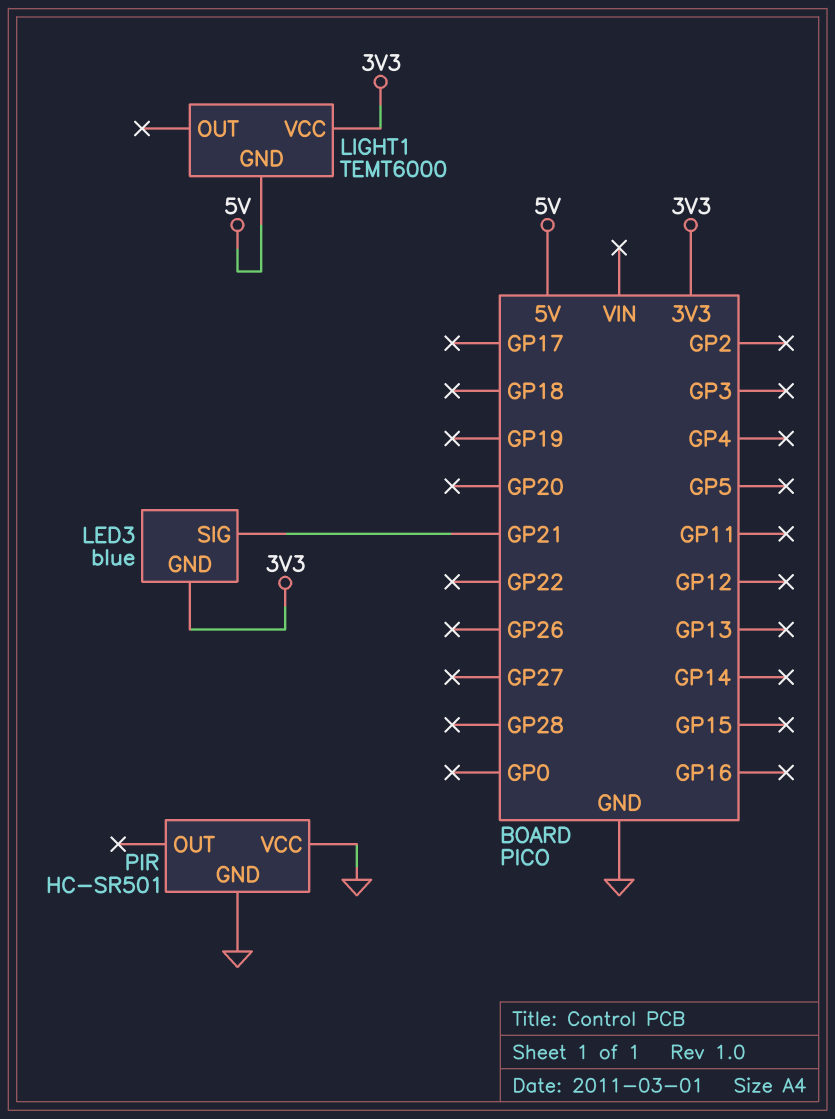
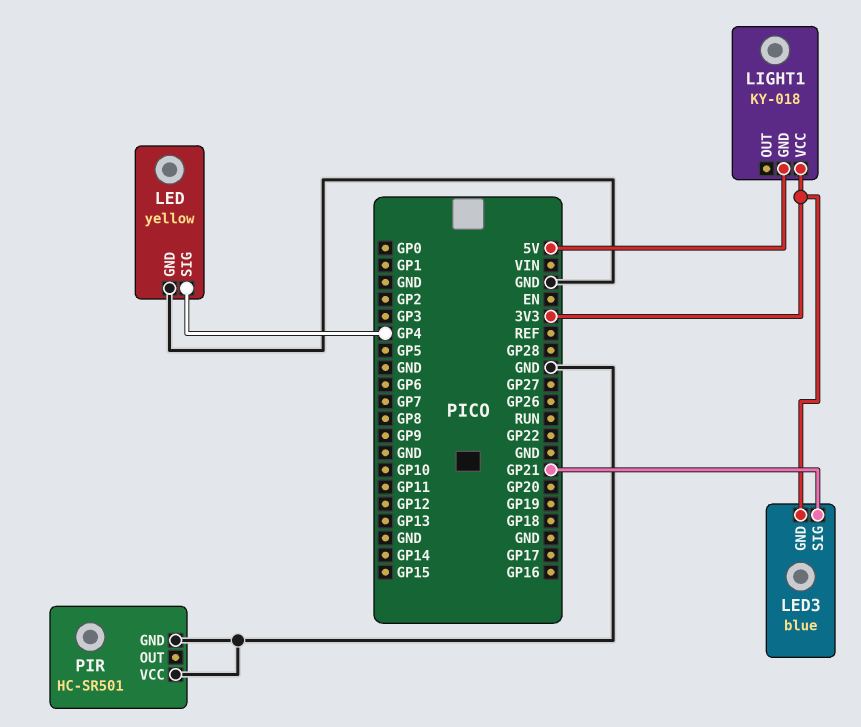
LED: none -> yellow
LED pin GND: none -> GND
LED pin SIG: none -> GP4
LIGHT1: TEMT6000 -> KY-018

